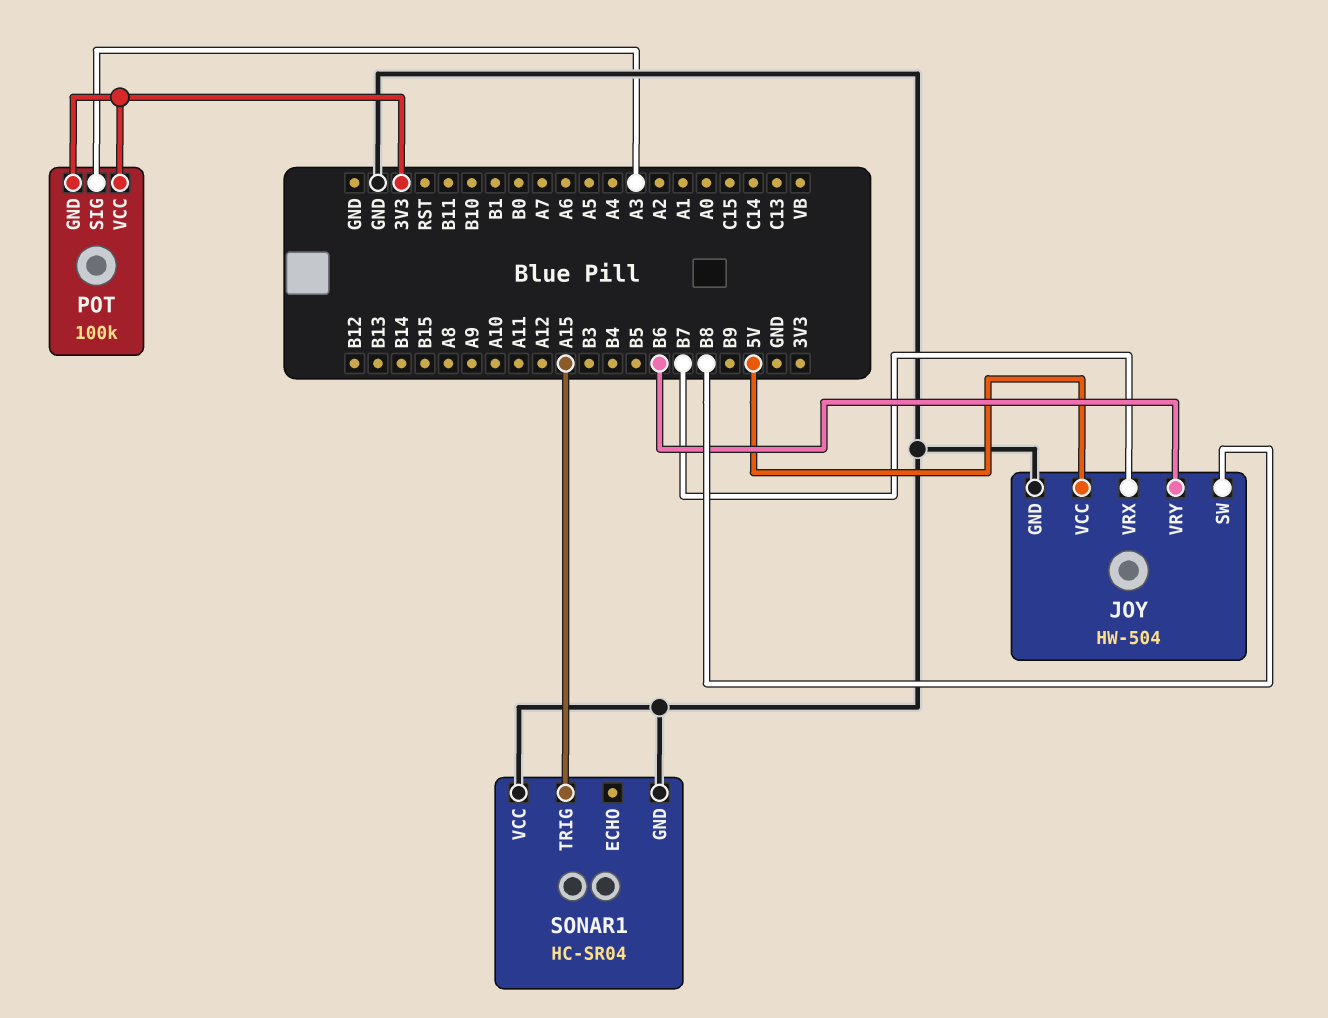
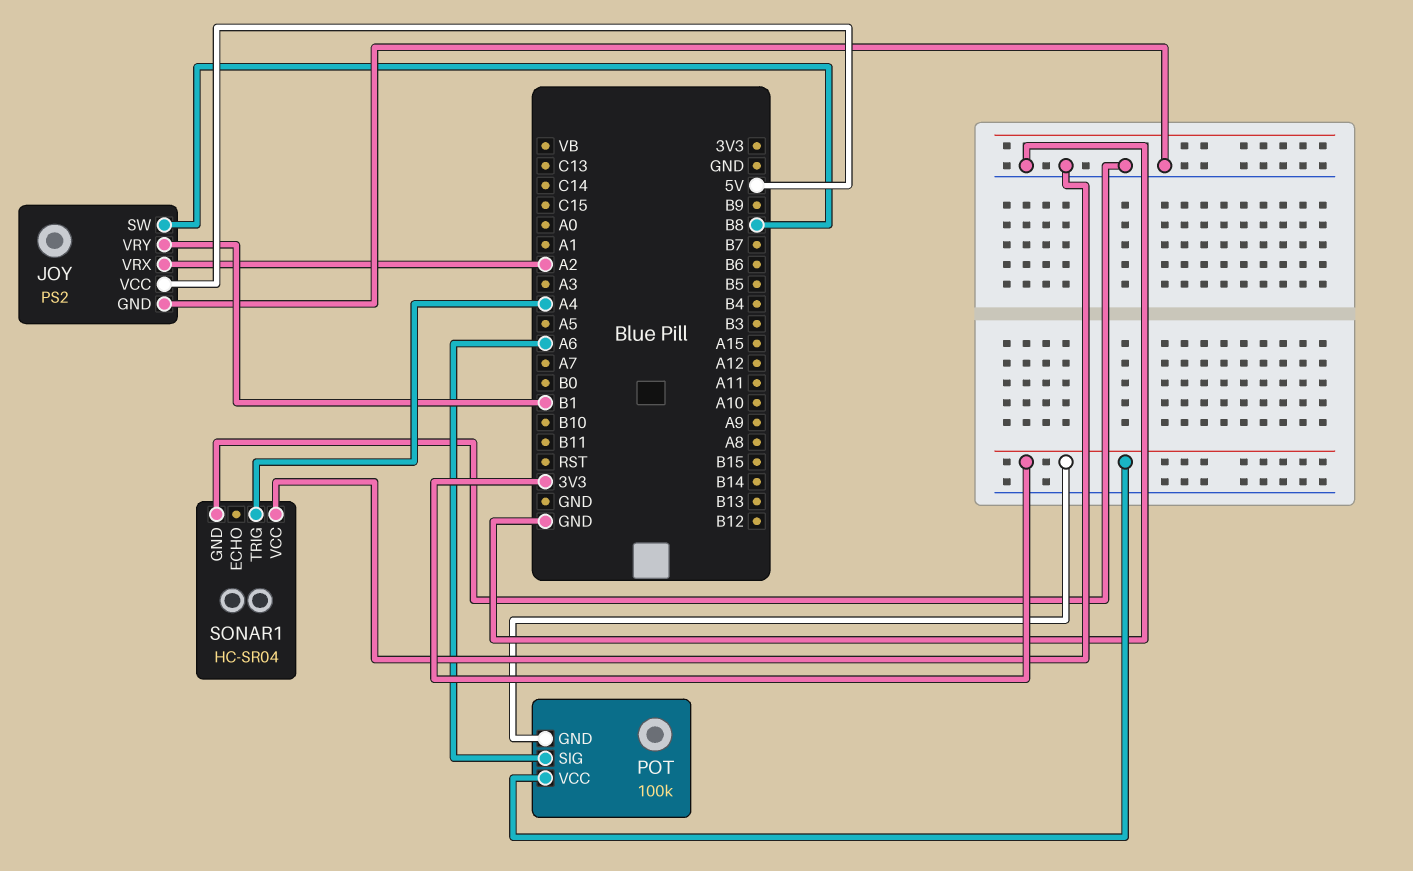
JOY: HW-504 -> PS2
JOY pin VRX: B7 -> A2
JOY pin VRY: B6 -> B1
POT pin SIG: A3 -> A6
SONAR1 pin TRIG: A15 -> A4

